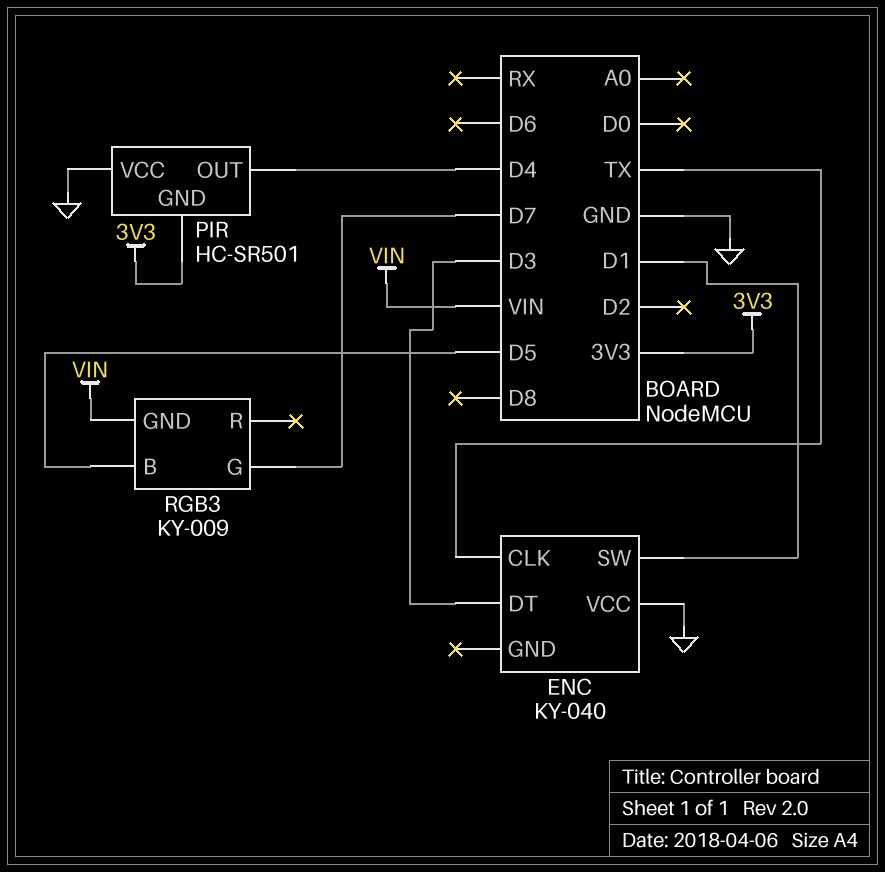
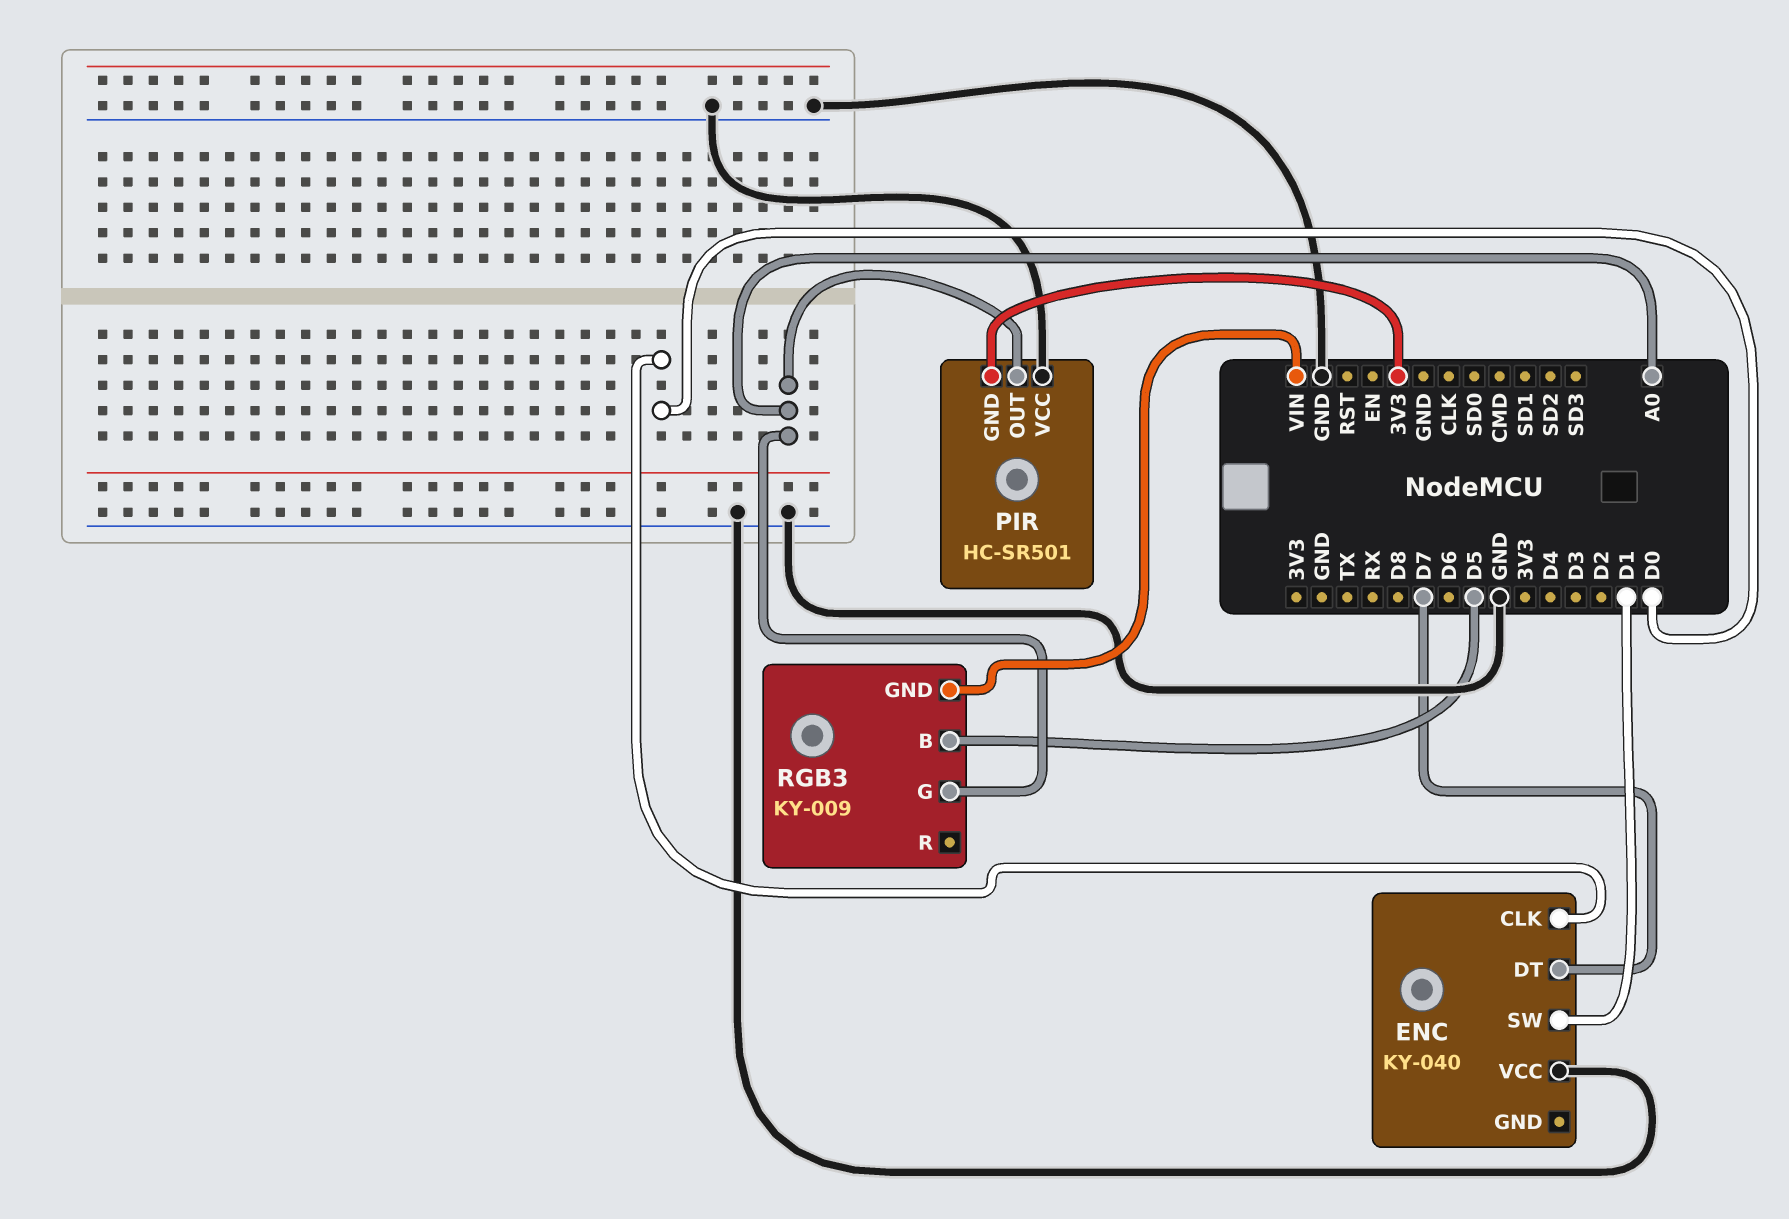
ENC pin CLK: TX -> D0
ENC pin DT: D3 -> D7
PIR pin OUT: D4 -> A0
RGB3 pin G: D7 -> A0

